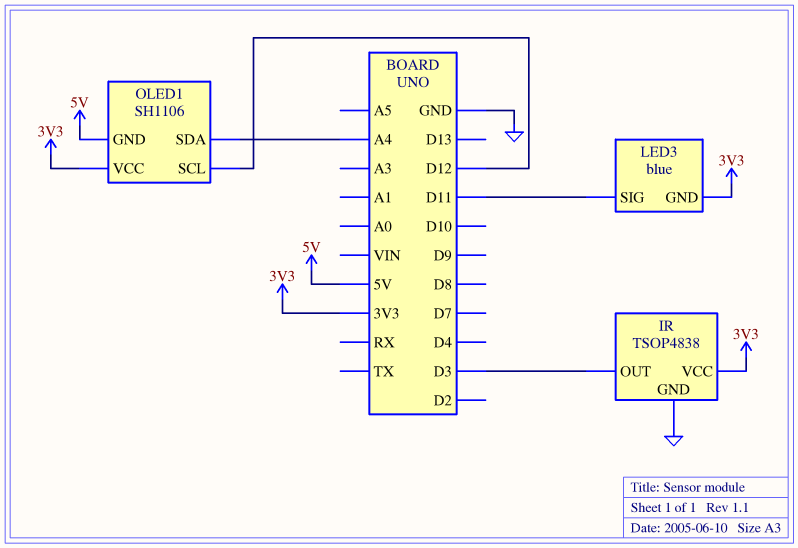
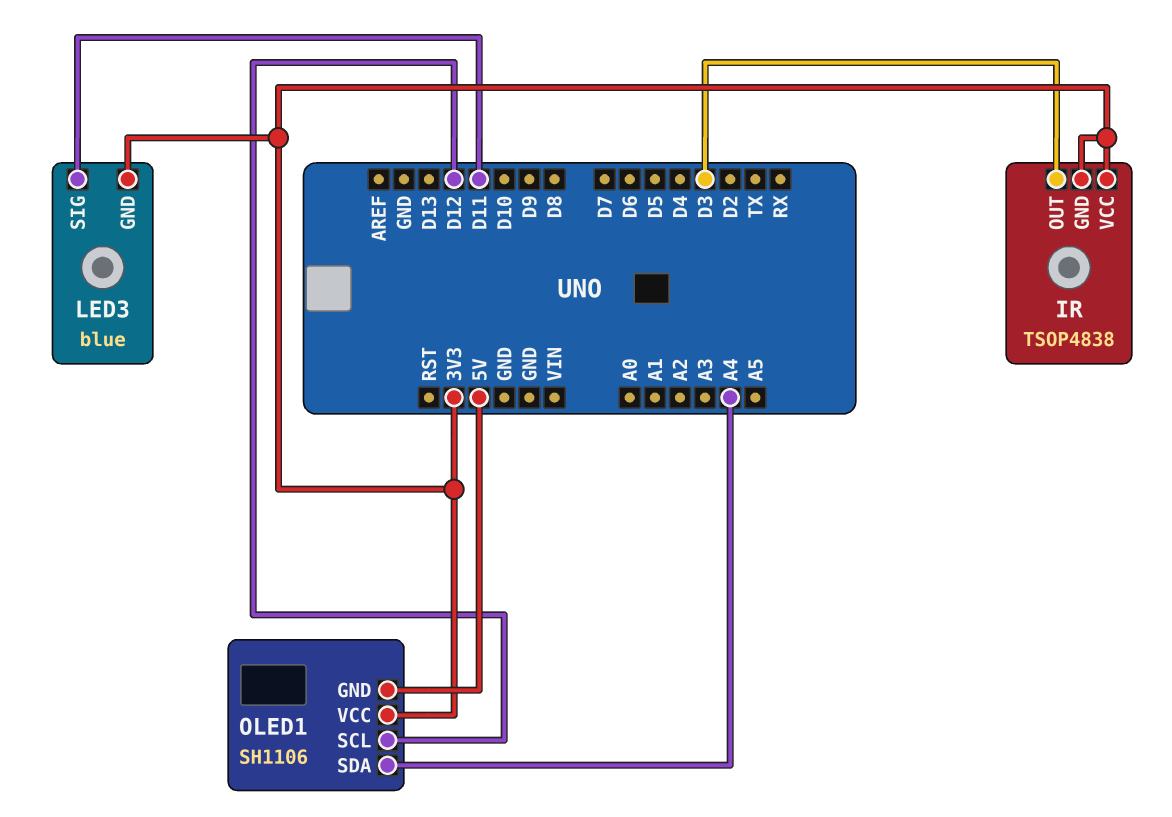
IR pin GND: GND -> 3V3

